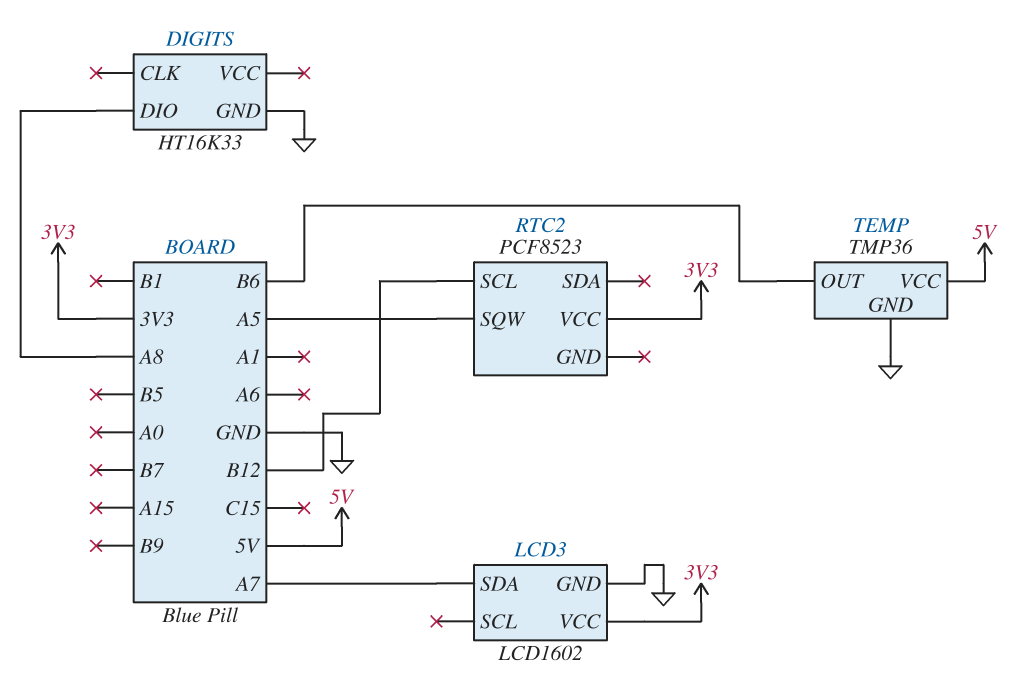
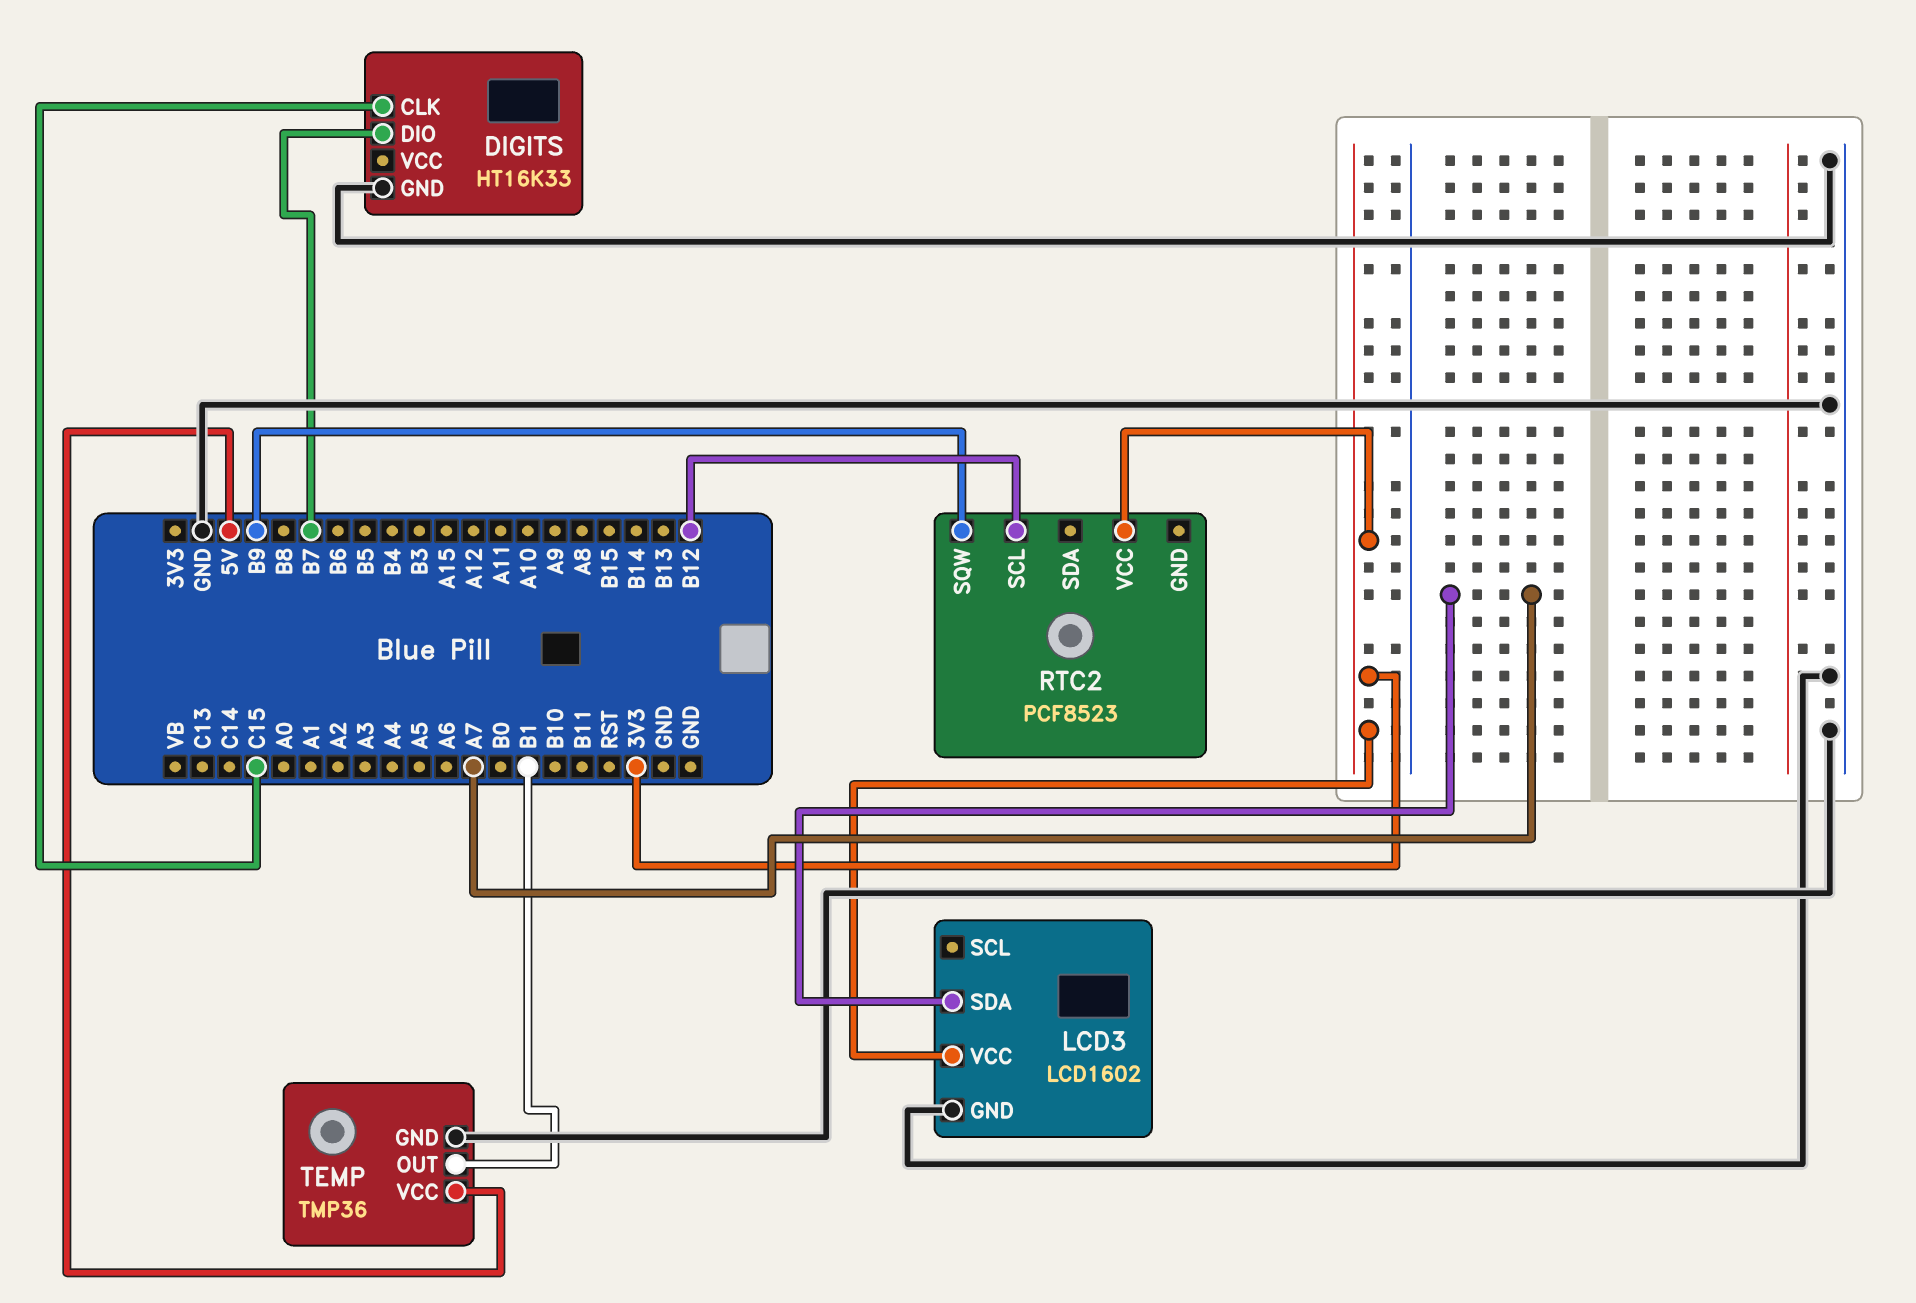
DIGITS pin CLK: none -> C15
DIGITS pin DIO: A8 -> B7
RTC2 pin SQW: A5 -> B9
TEMP pin OUT: B6 -> B1

